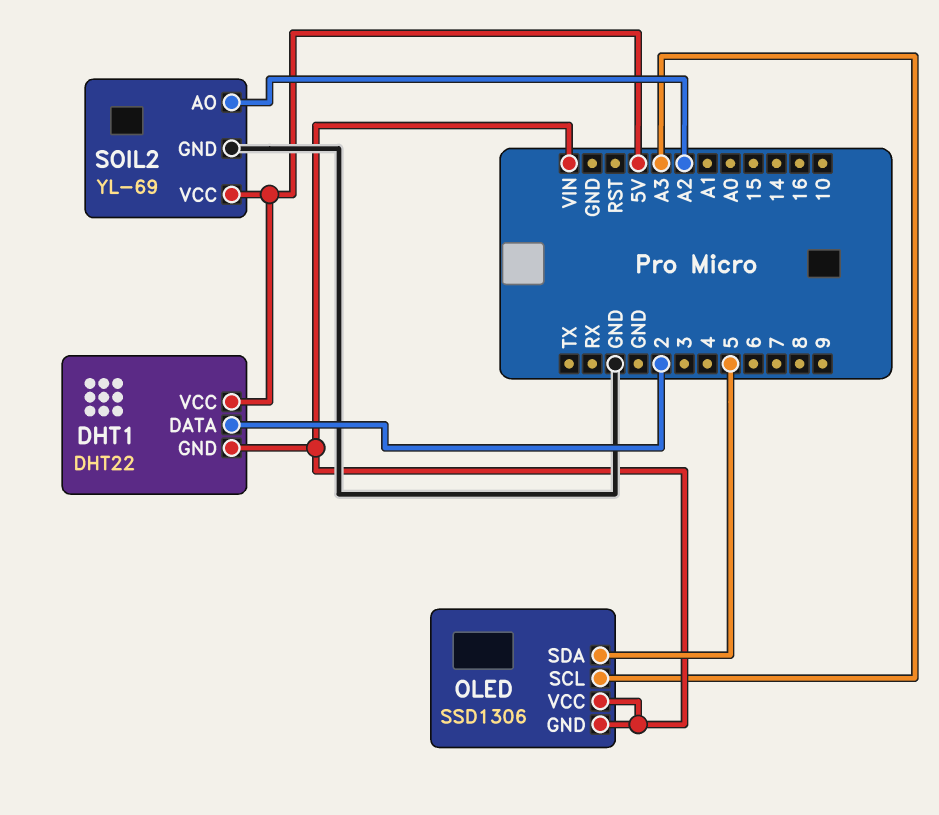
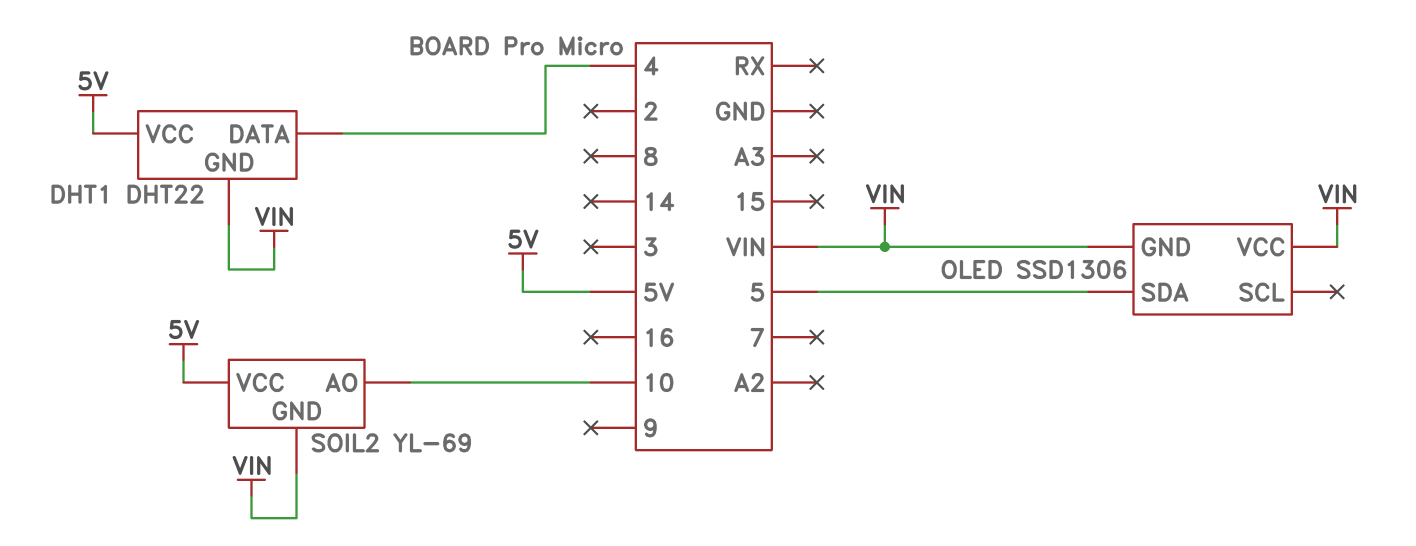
DHT1 pin DATA: 2 -> 4
OLED pin SCL: A3 -> none
SOIL2 pin AO: A2 -> 10
SOIL2 pin GND: GND -> VIN

